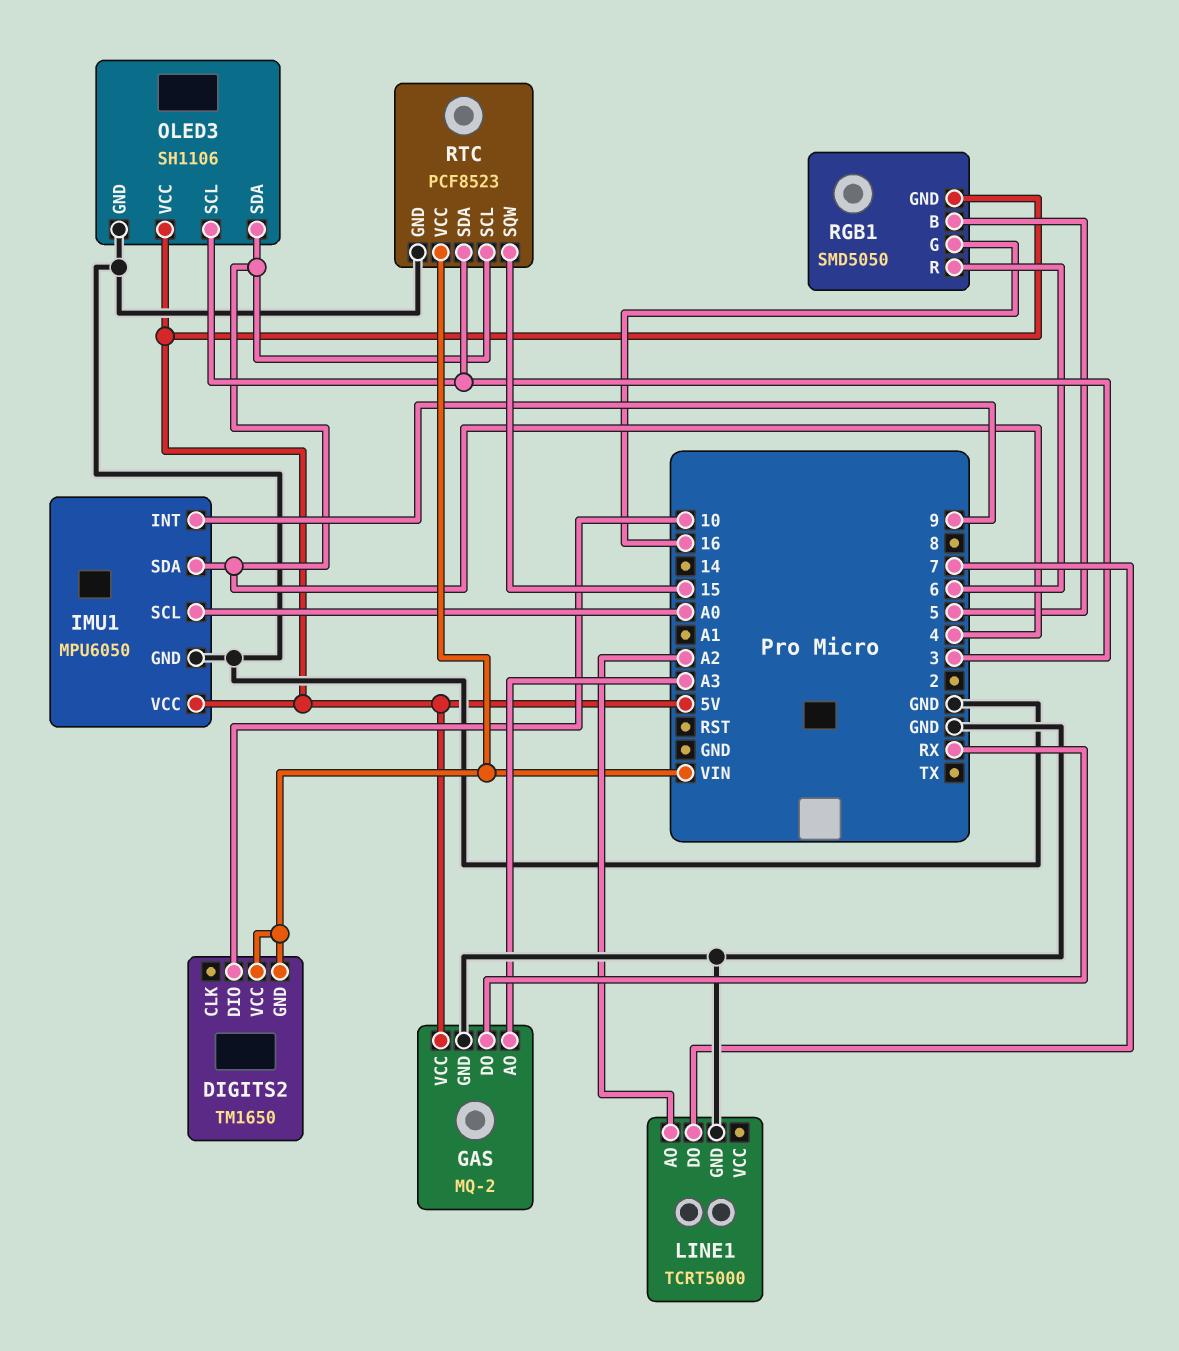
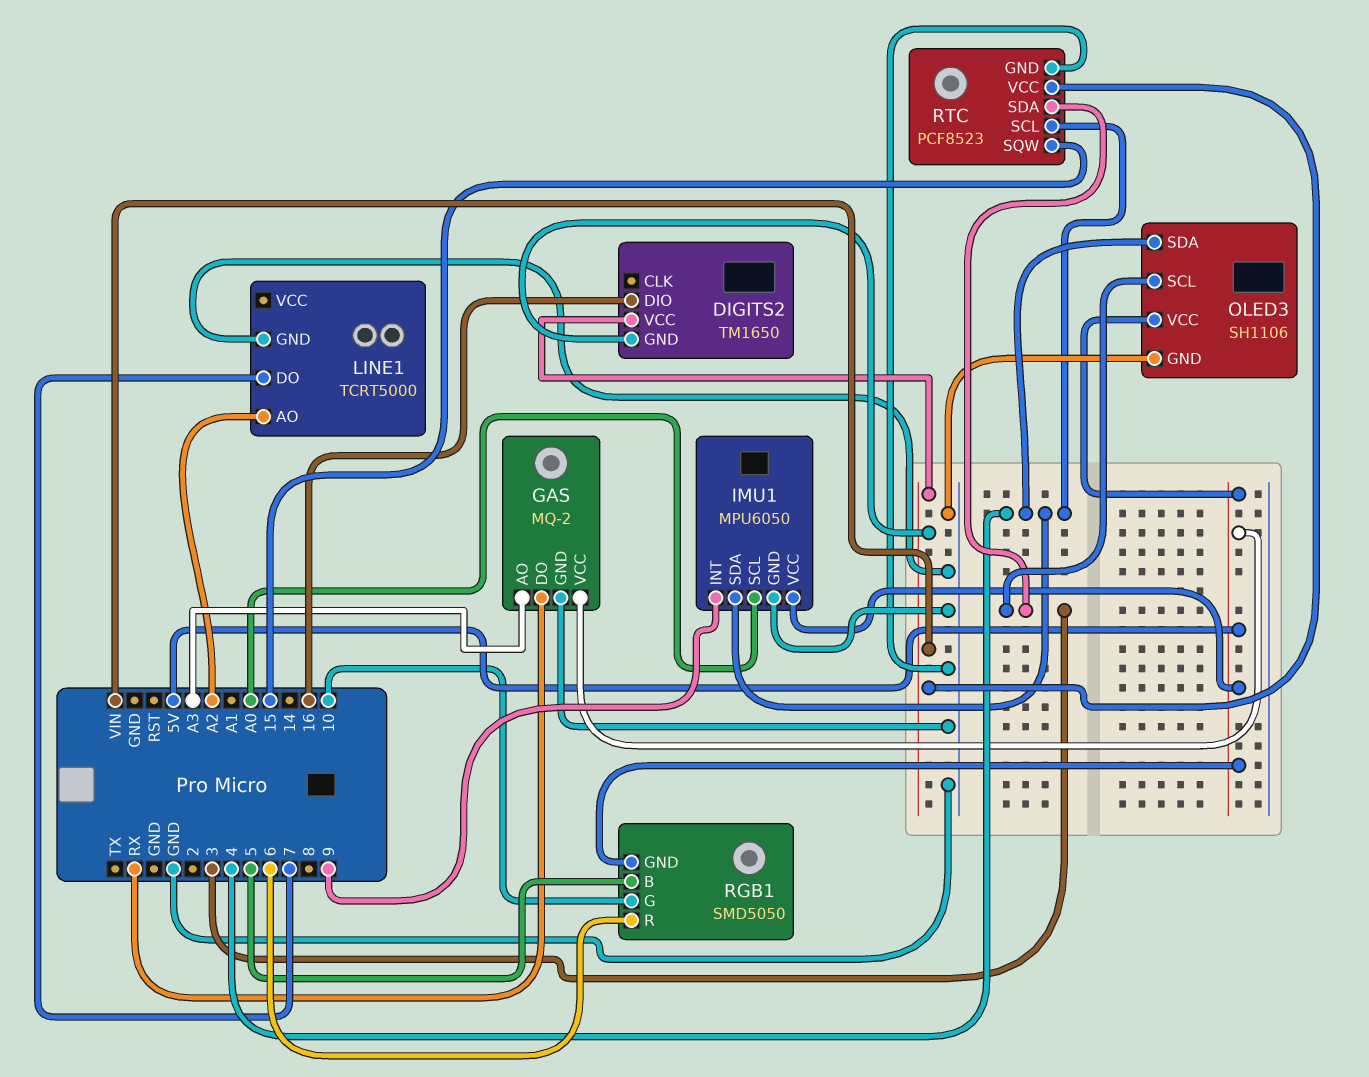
DIGITS2 pin DIO: 10 -> 16
RGB1 pin G: 16 -> 10

